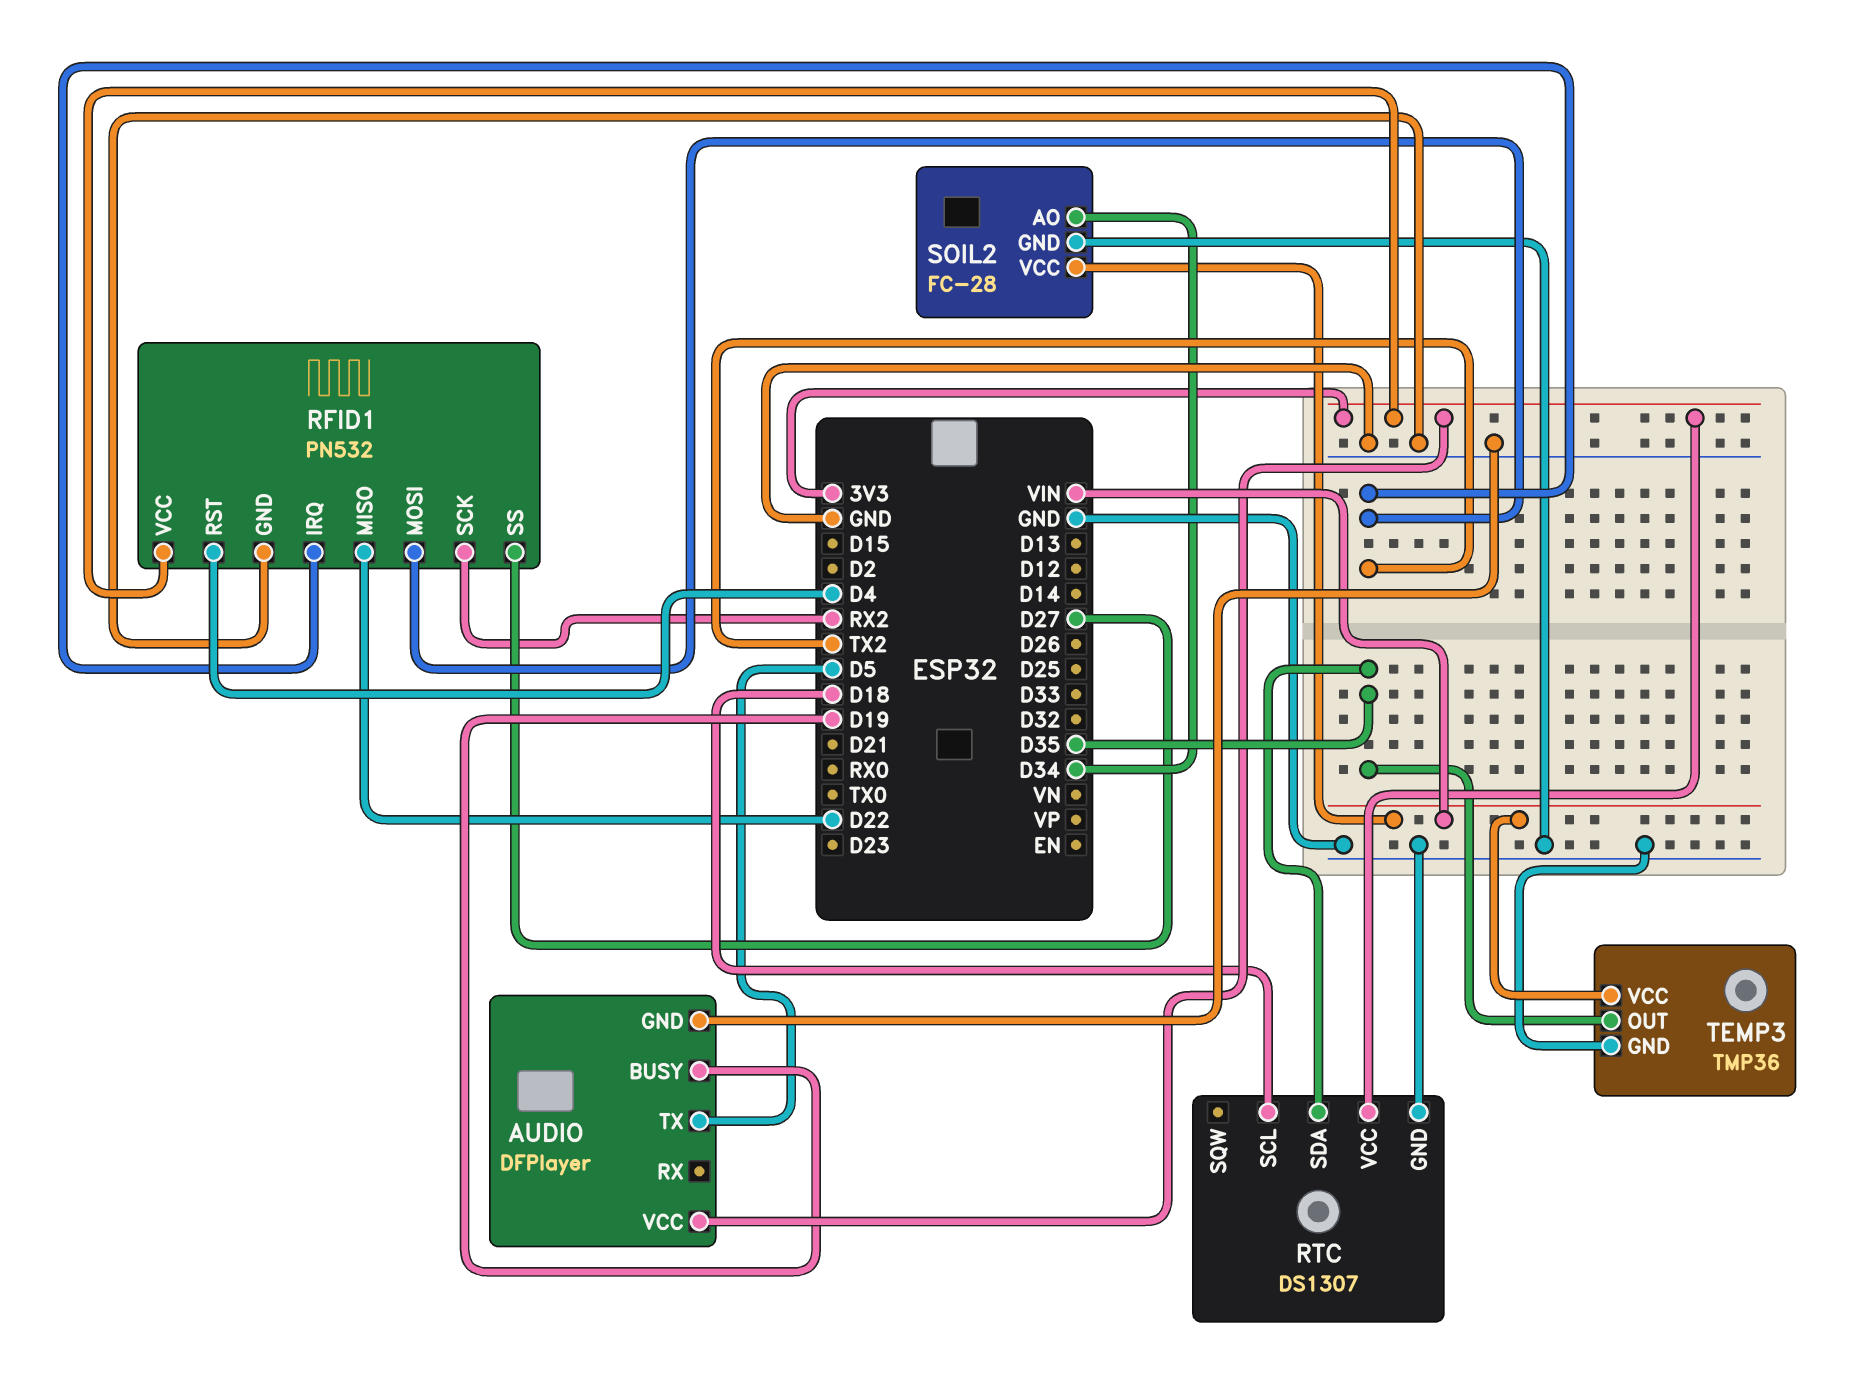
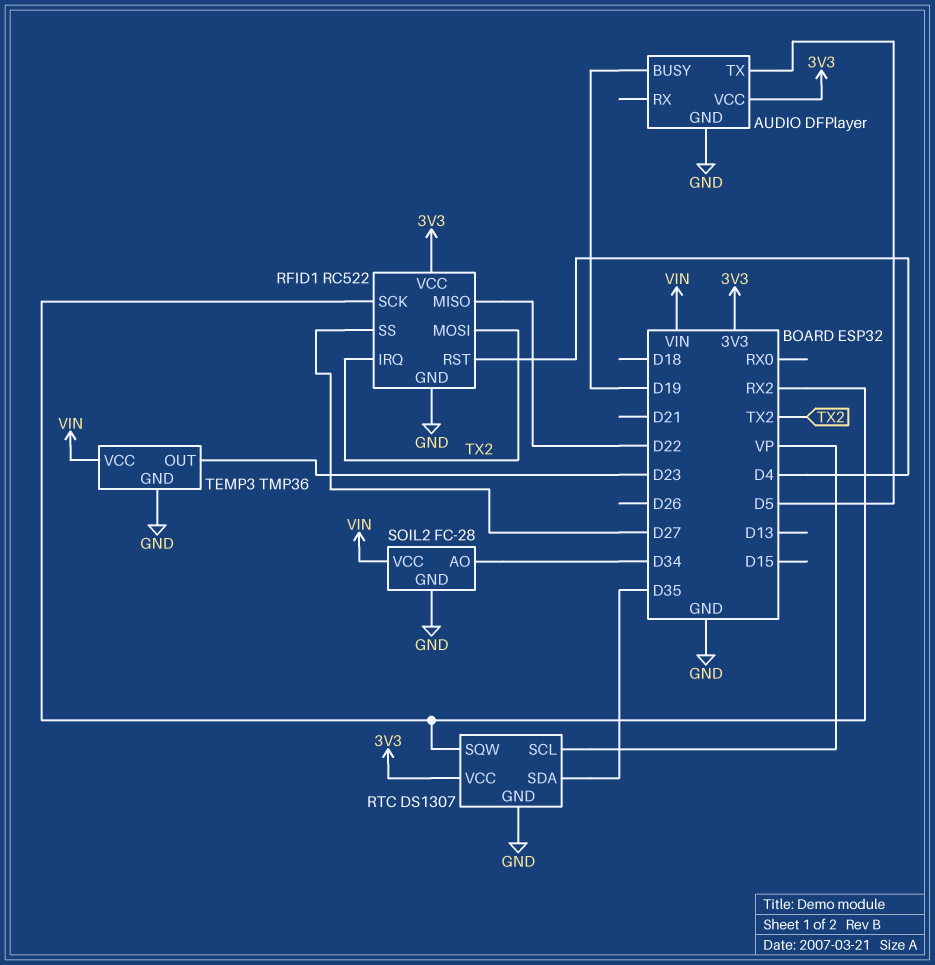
RFID1: PN532 -> RC522
RTC pin SCL: D18 -> VP
RTC pin SQW: none -> RX2
TEMP3 pin OUT: D35 -> D23

